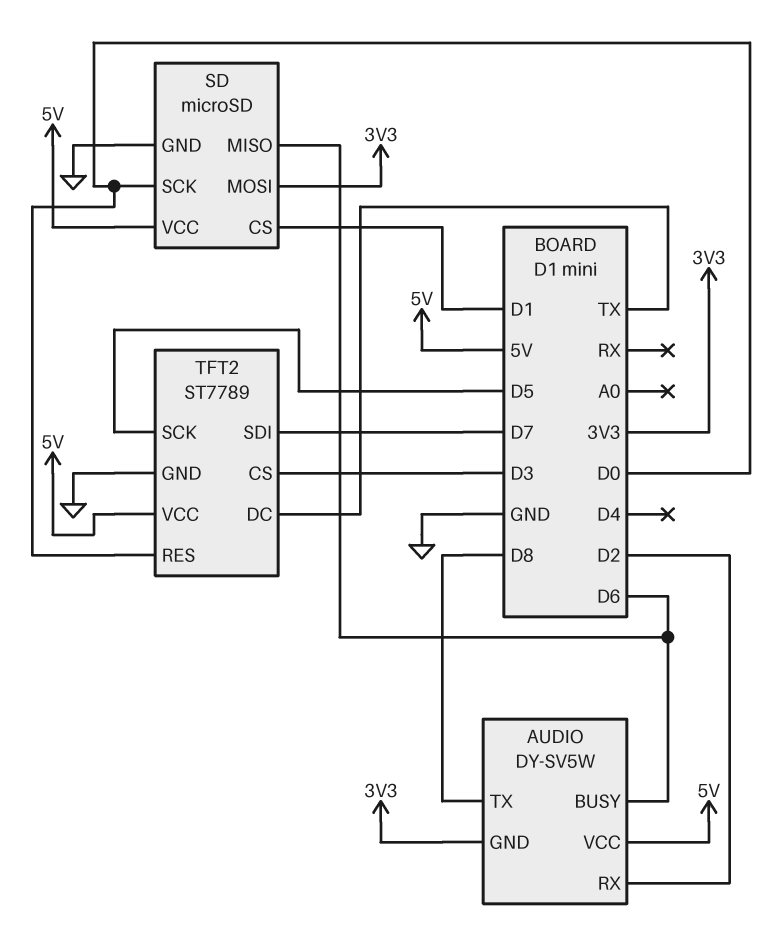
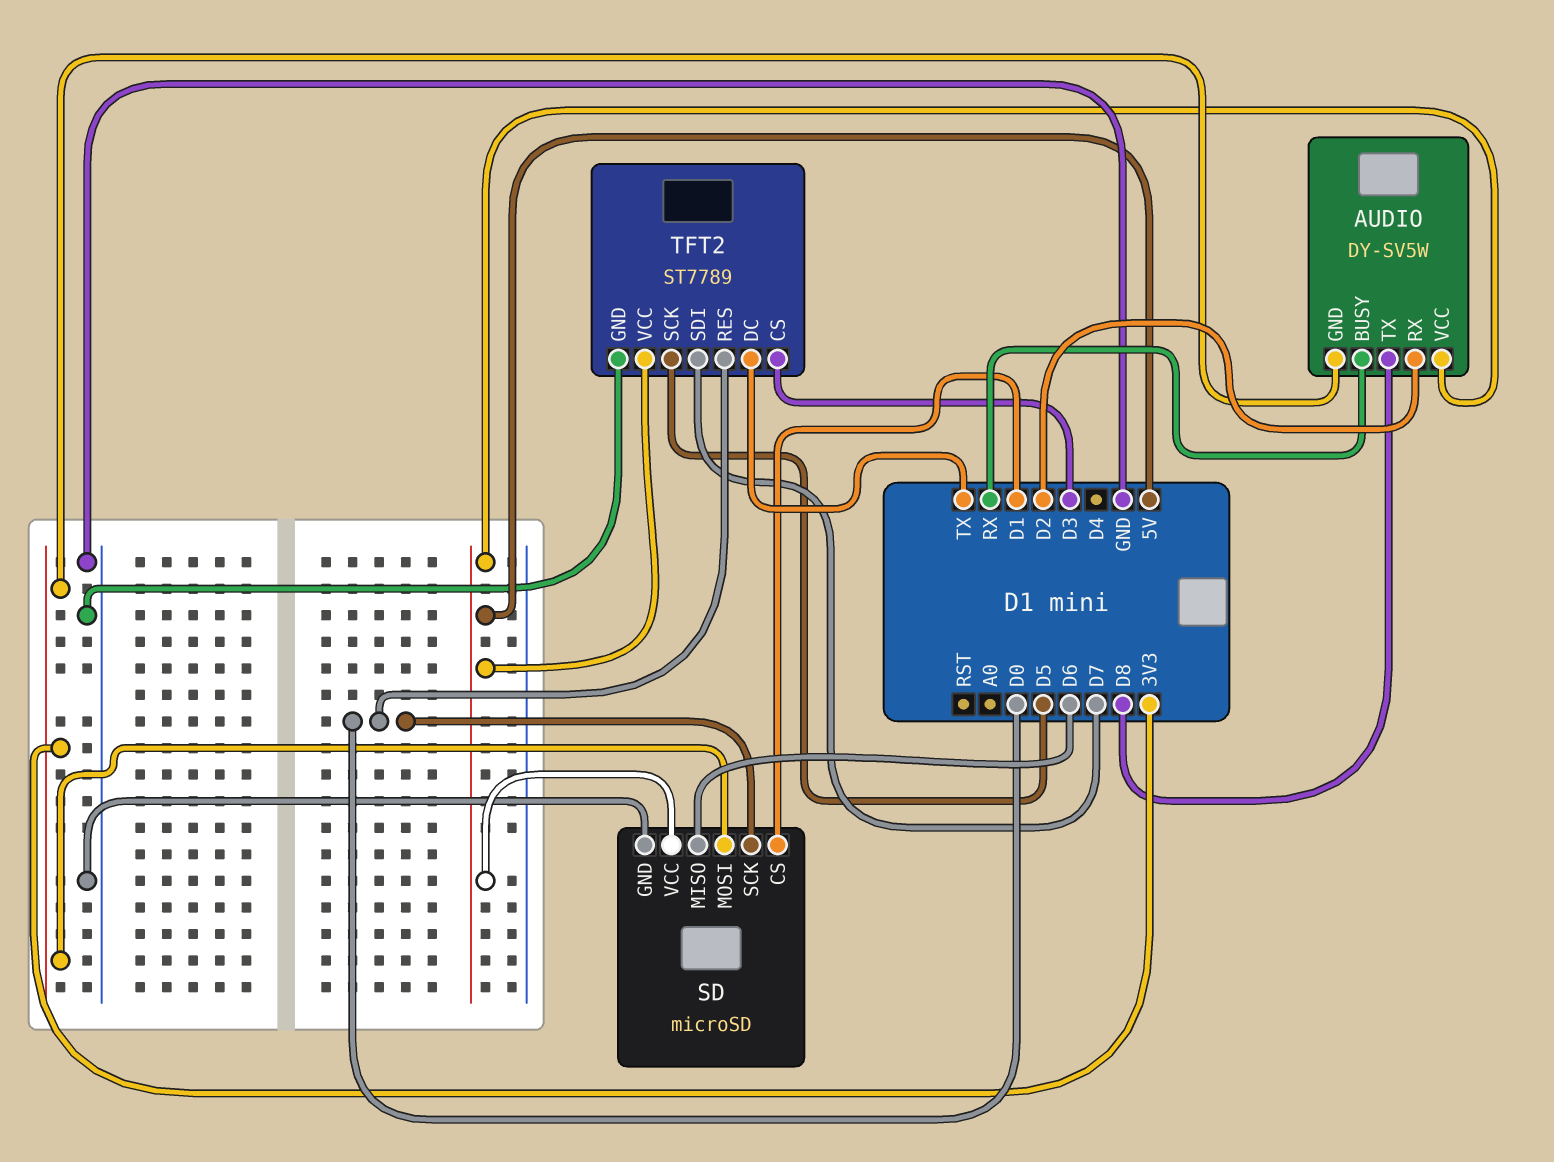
AUDIO pin BUSY: D6 -> RX

